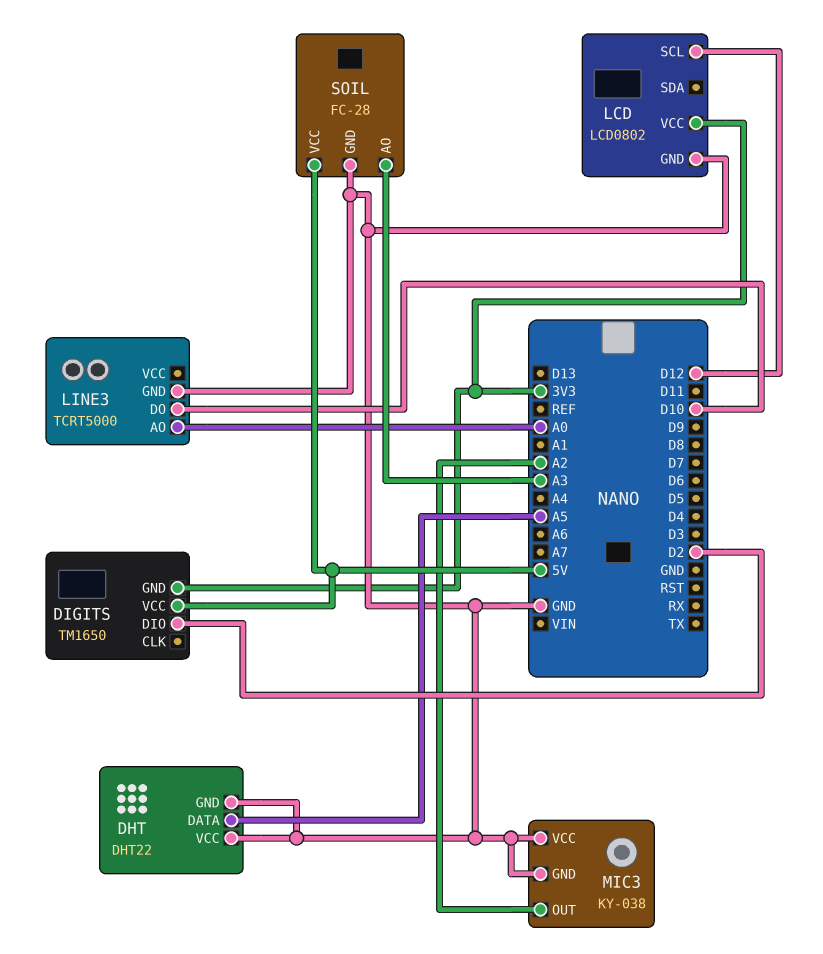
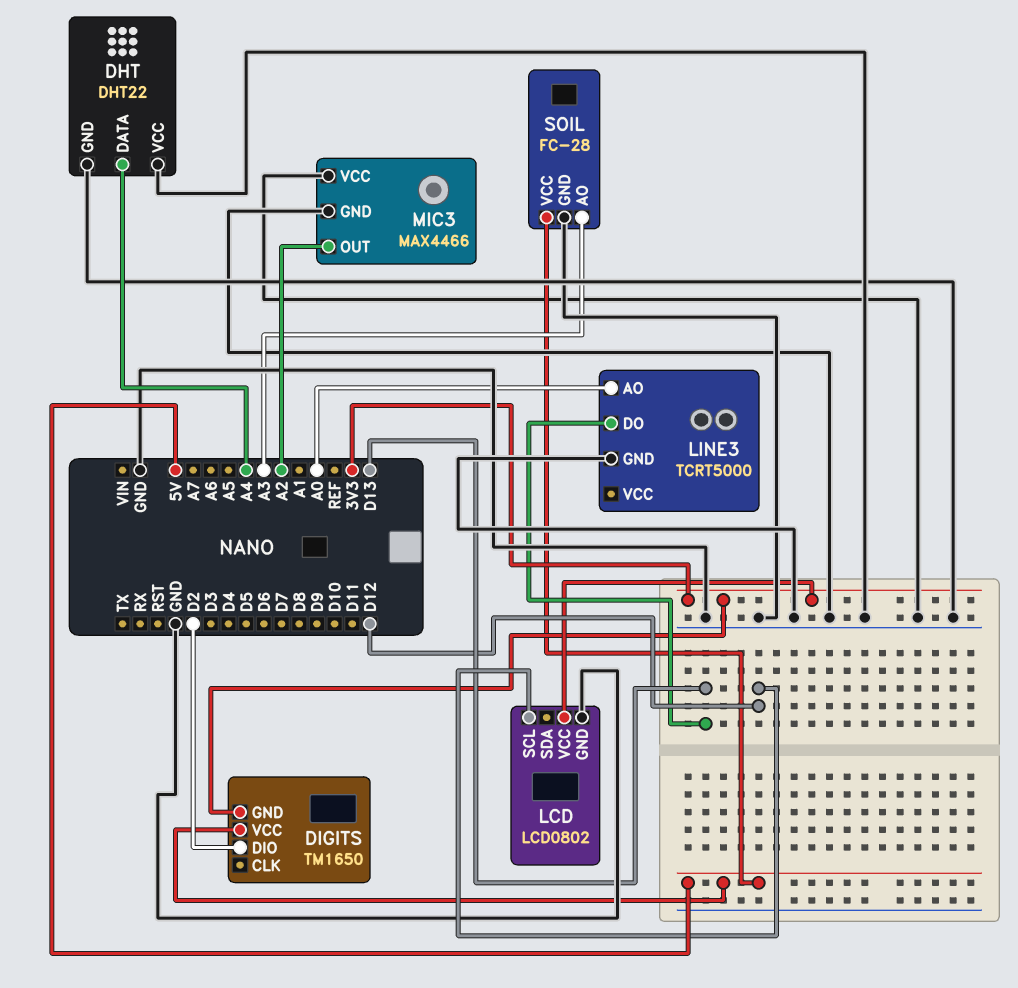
DHT pin DATA: A5 -> A4
LINE3 pin DO: D10 -> D13
MIC3: KY-038 -> MAX4466

